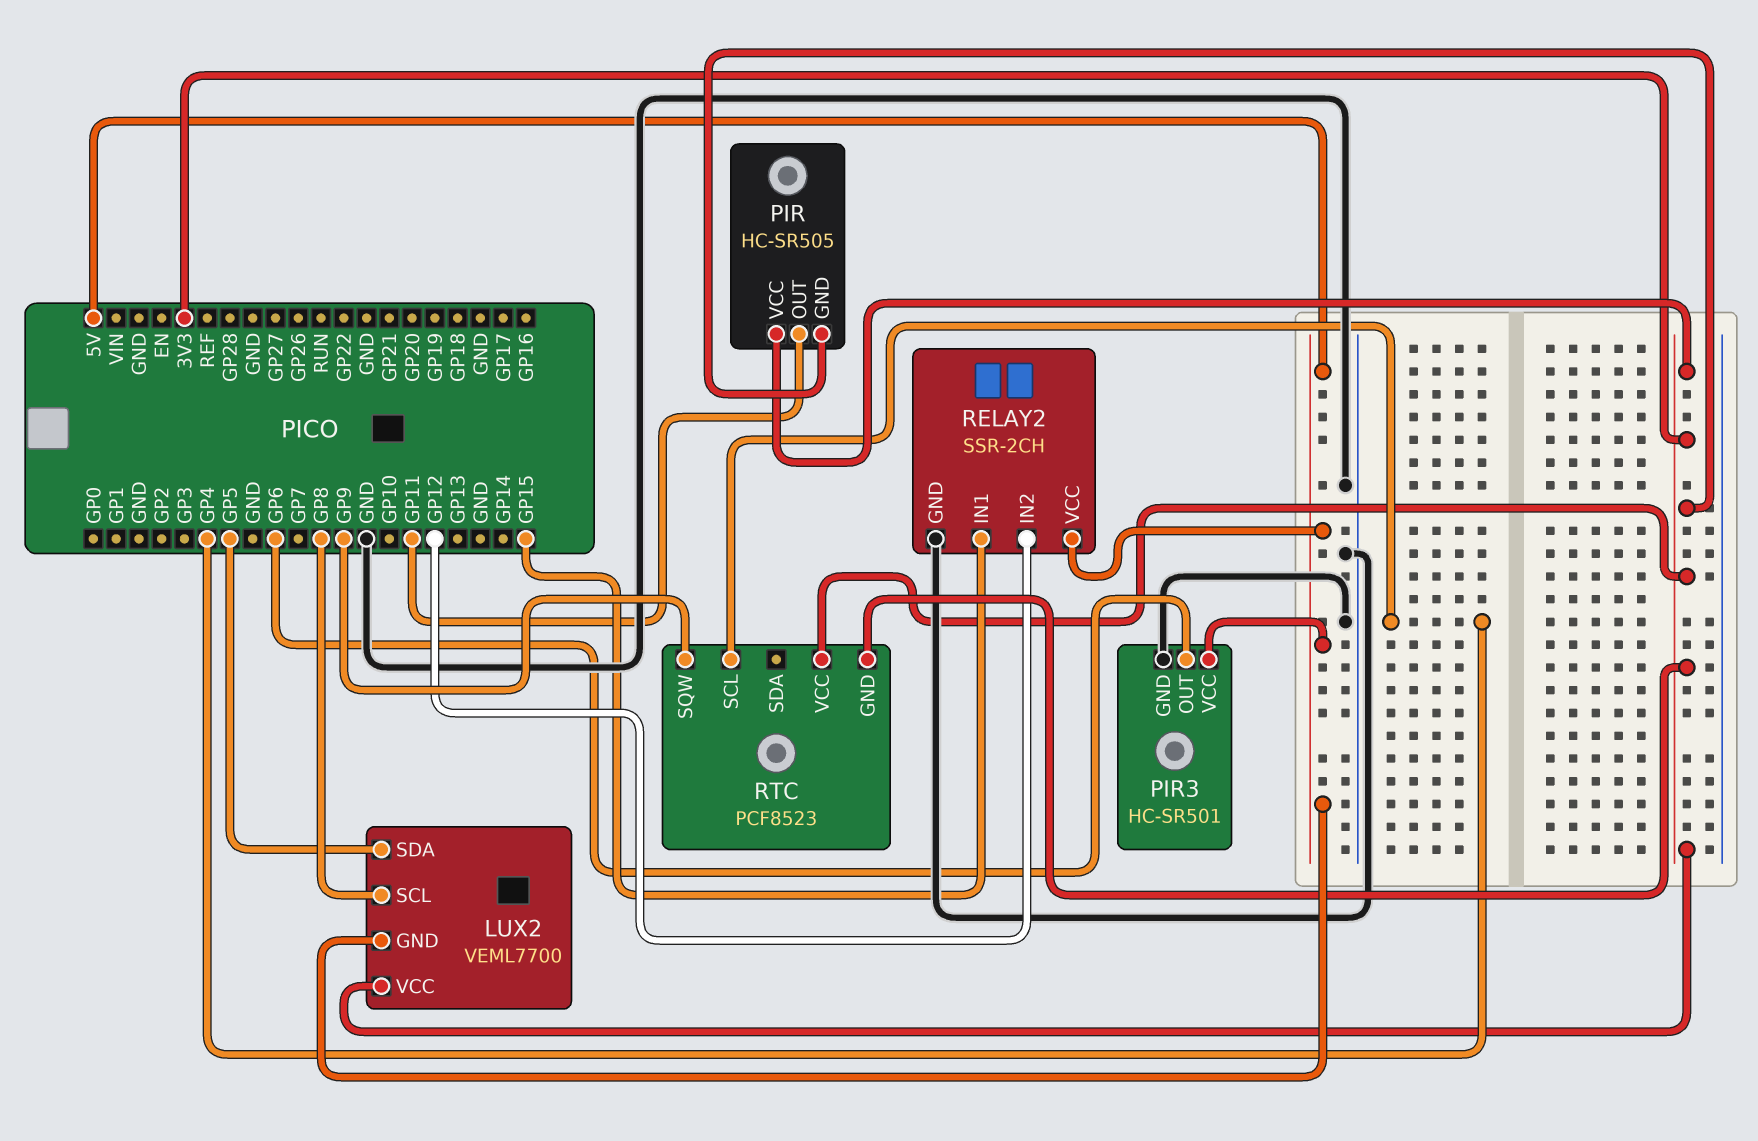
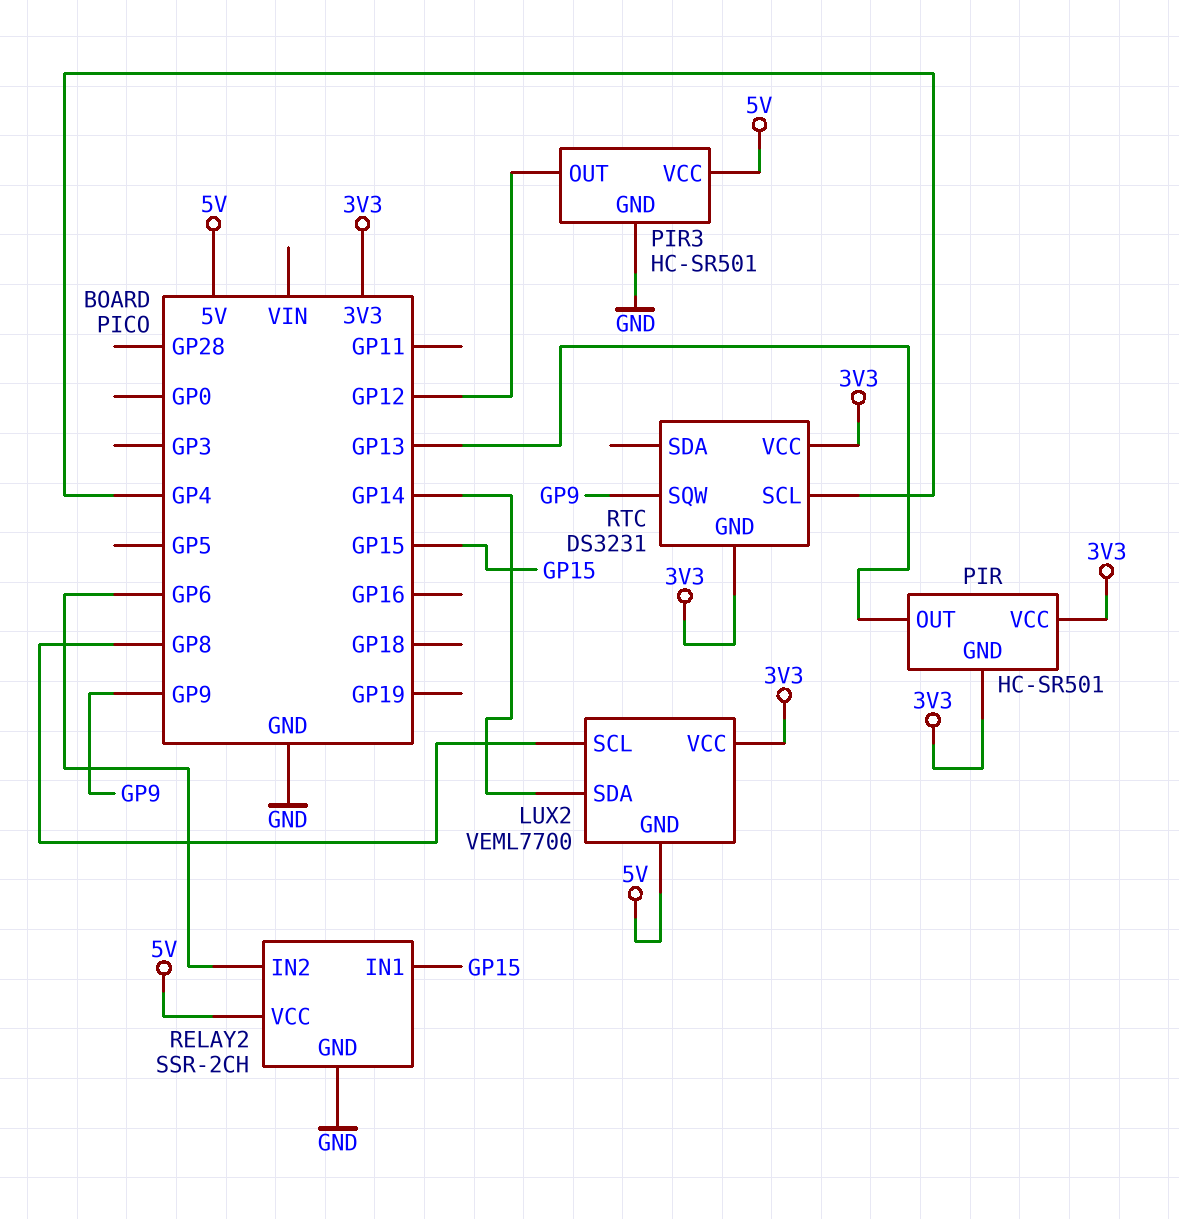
LUX2 pin SDA: GP5 -> GP14
PIR: HC-SR505 -> HC-SR501
PIR pin OUT: GP11 -> GP13
PIR3 pin OUT: GP6 -> GP12
RELAY2 pin IN2: GP12 -> GP6
RTC: PCF8523 -> DS3231

